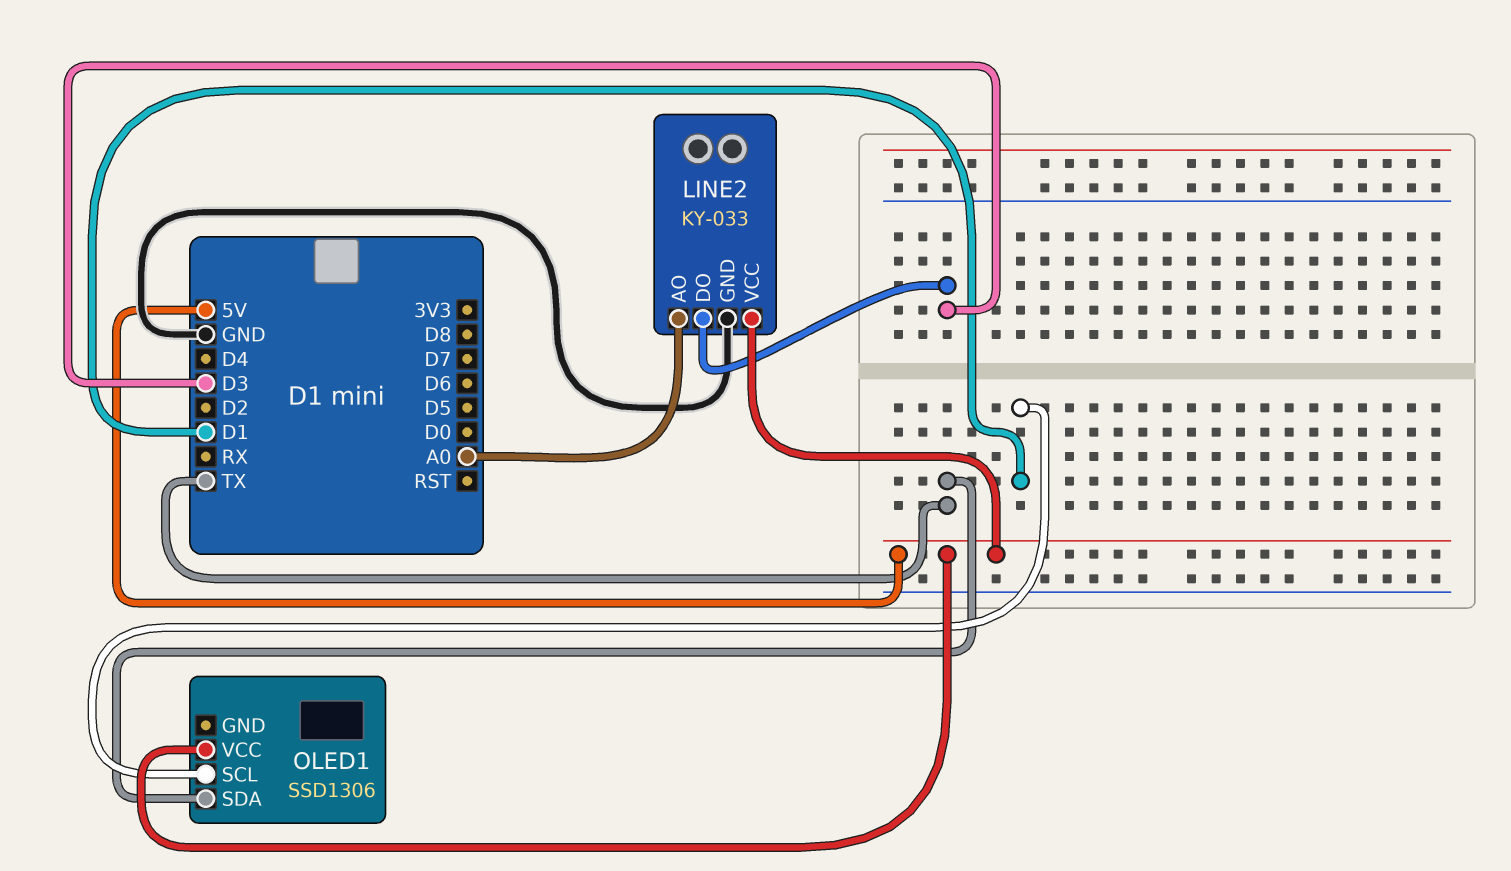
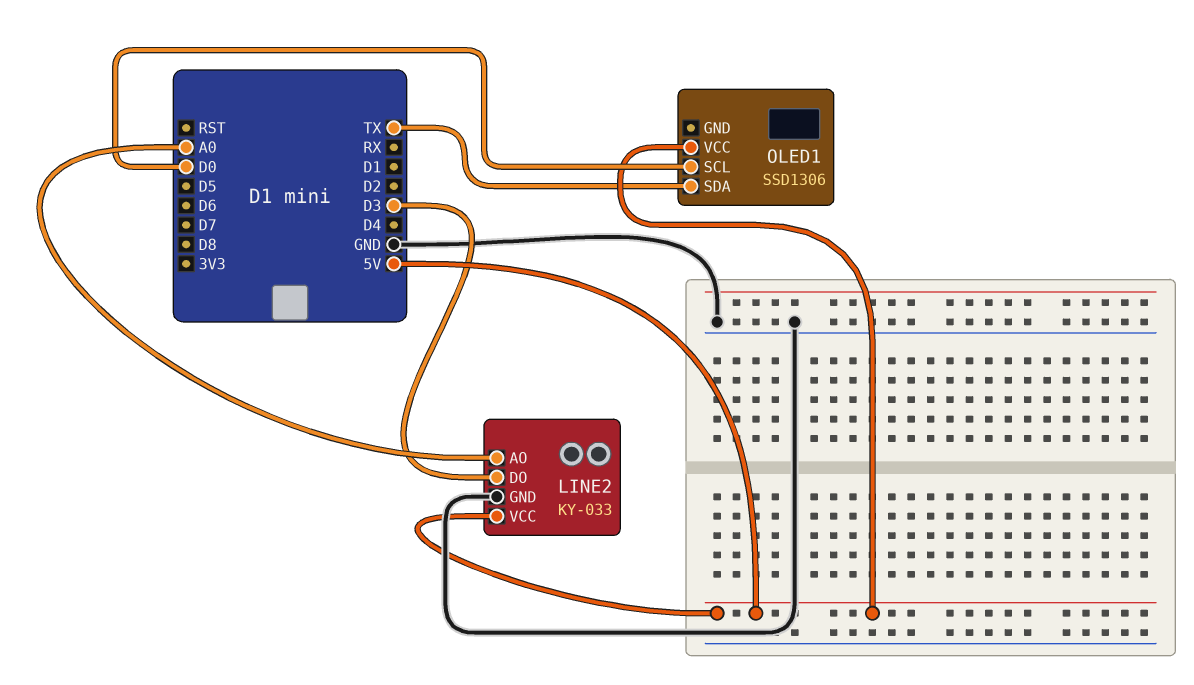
OLED1 pin SCL: D1 -> D0

